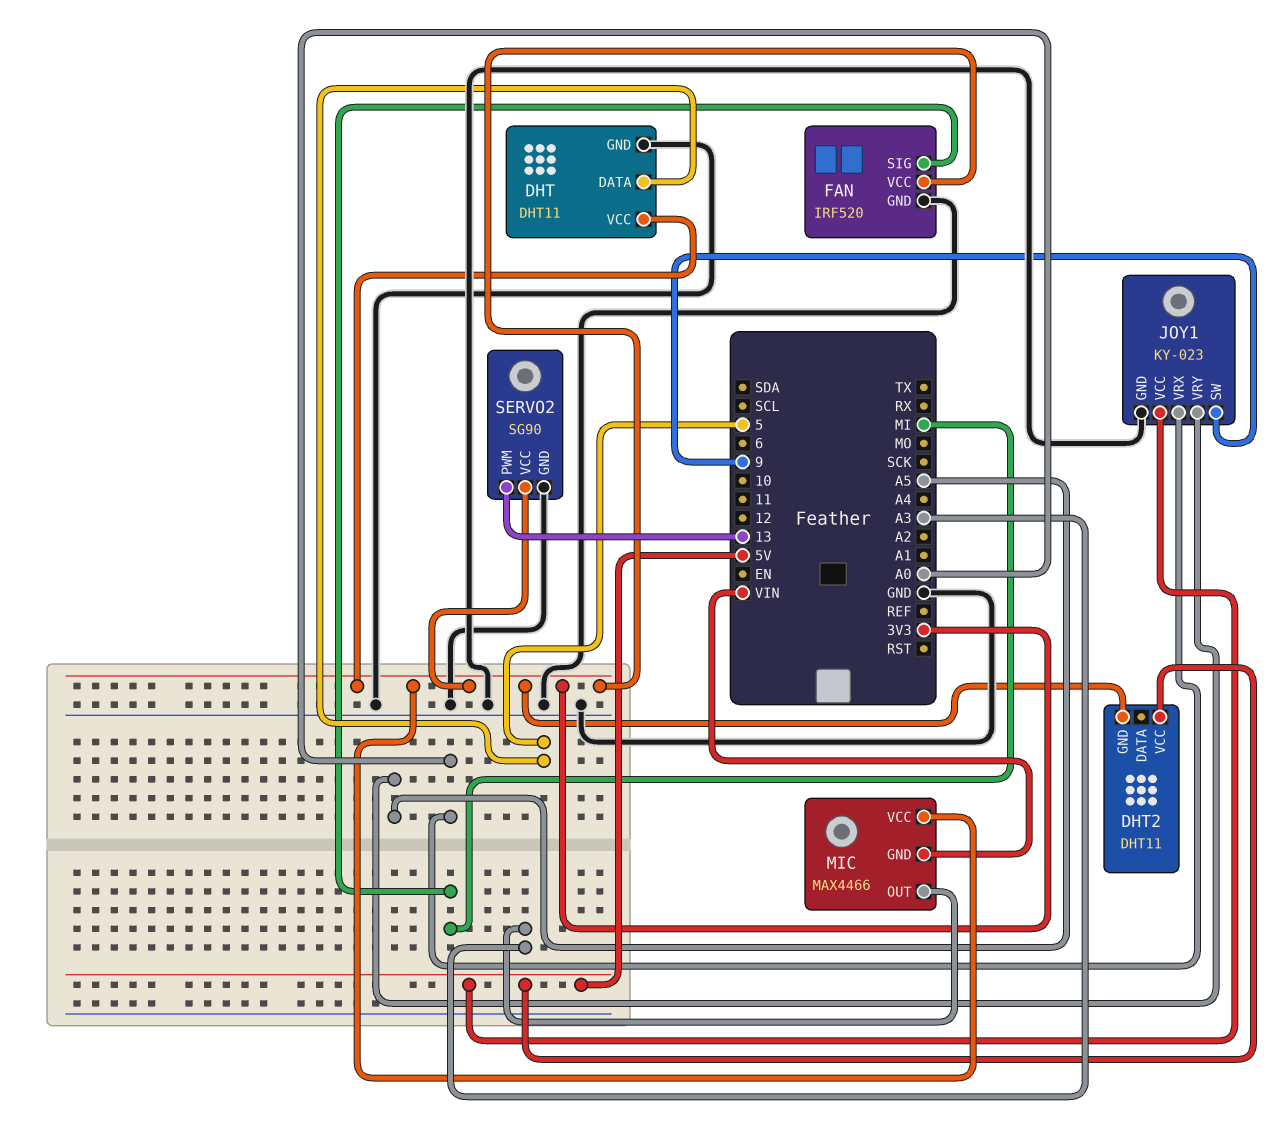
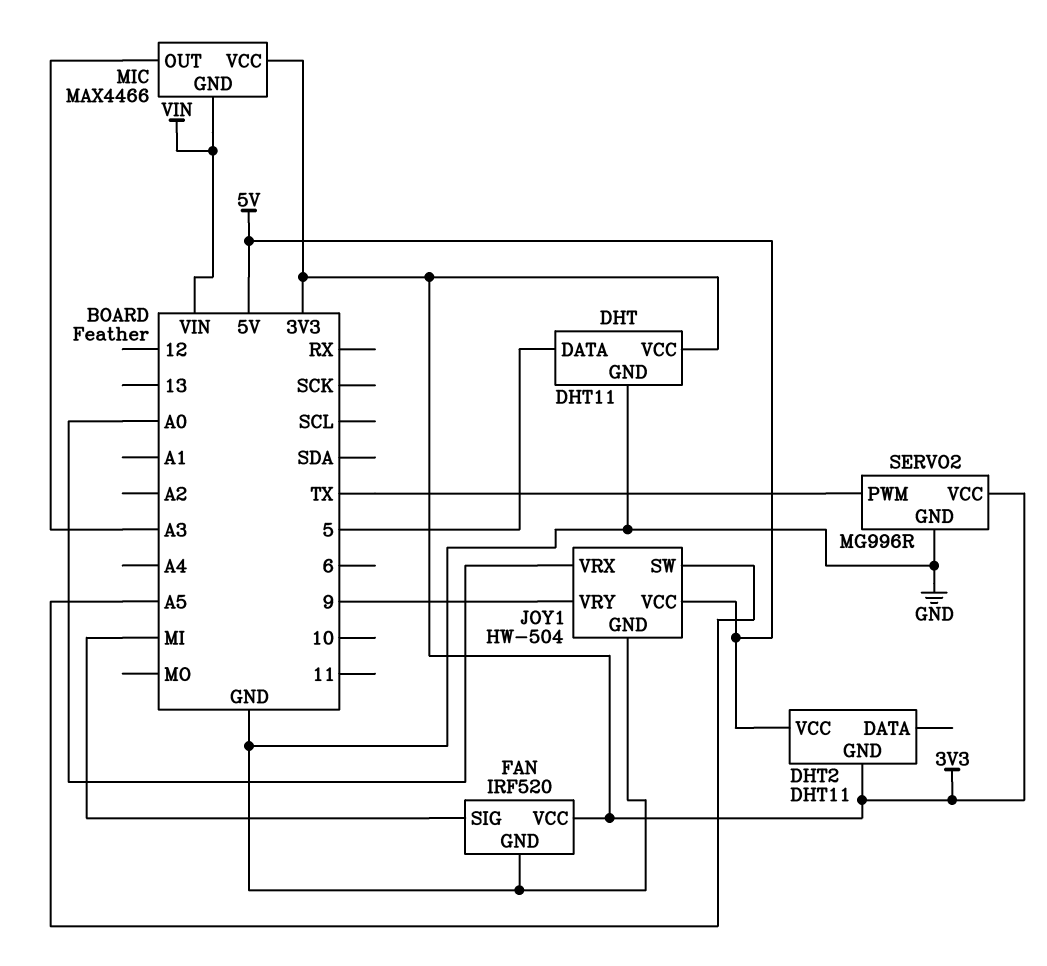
JOY1: KY-023 -> HW-504
JOY1 pin SW: 9 -> A5
JOY1 pin VRY: A5 -> 9
SERVO2: SG90 -> MG996R
SERVO2 pin PWM: 13 -> TX

